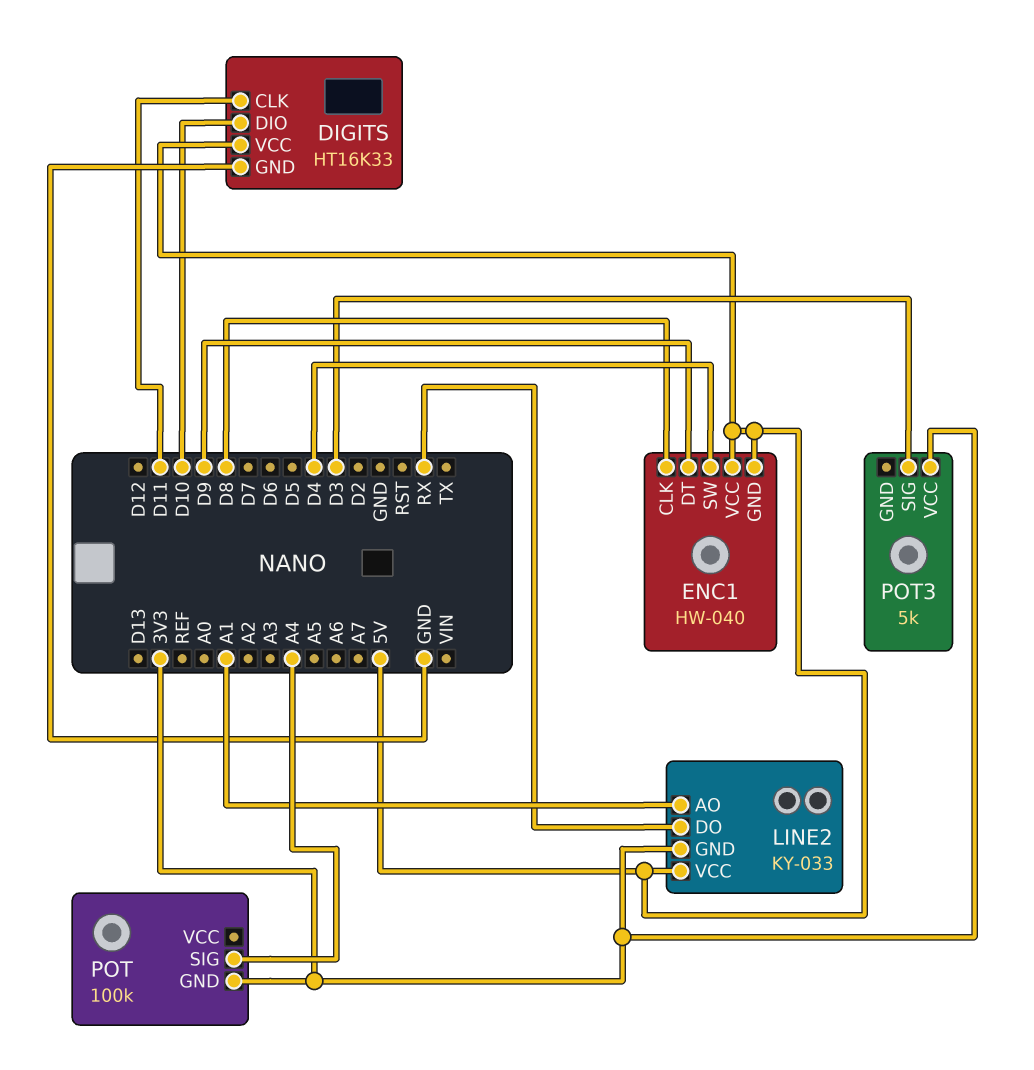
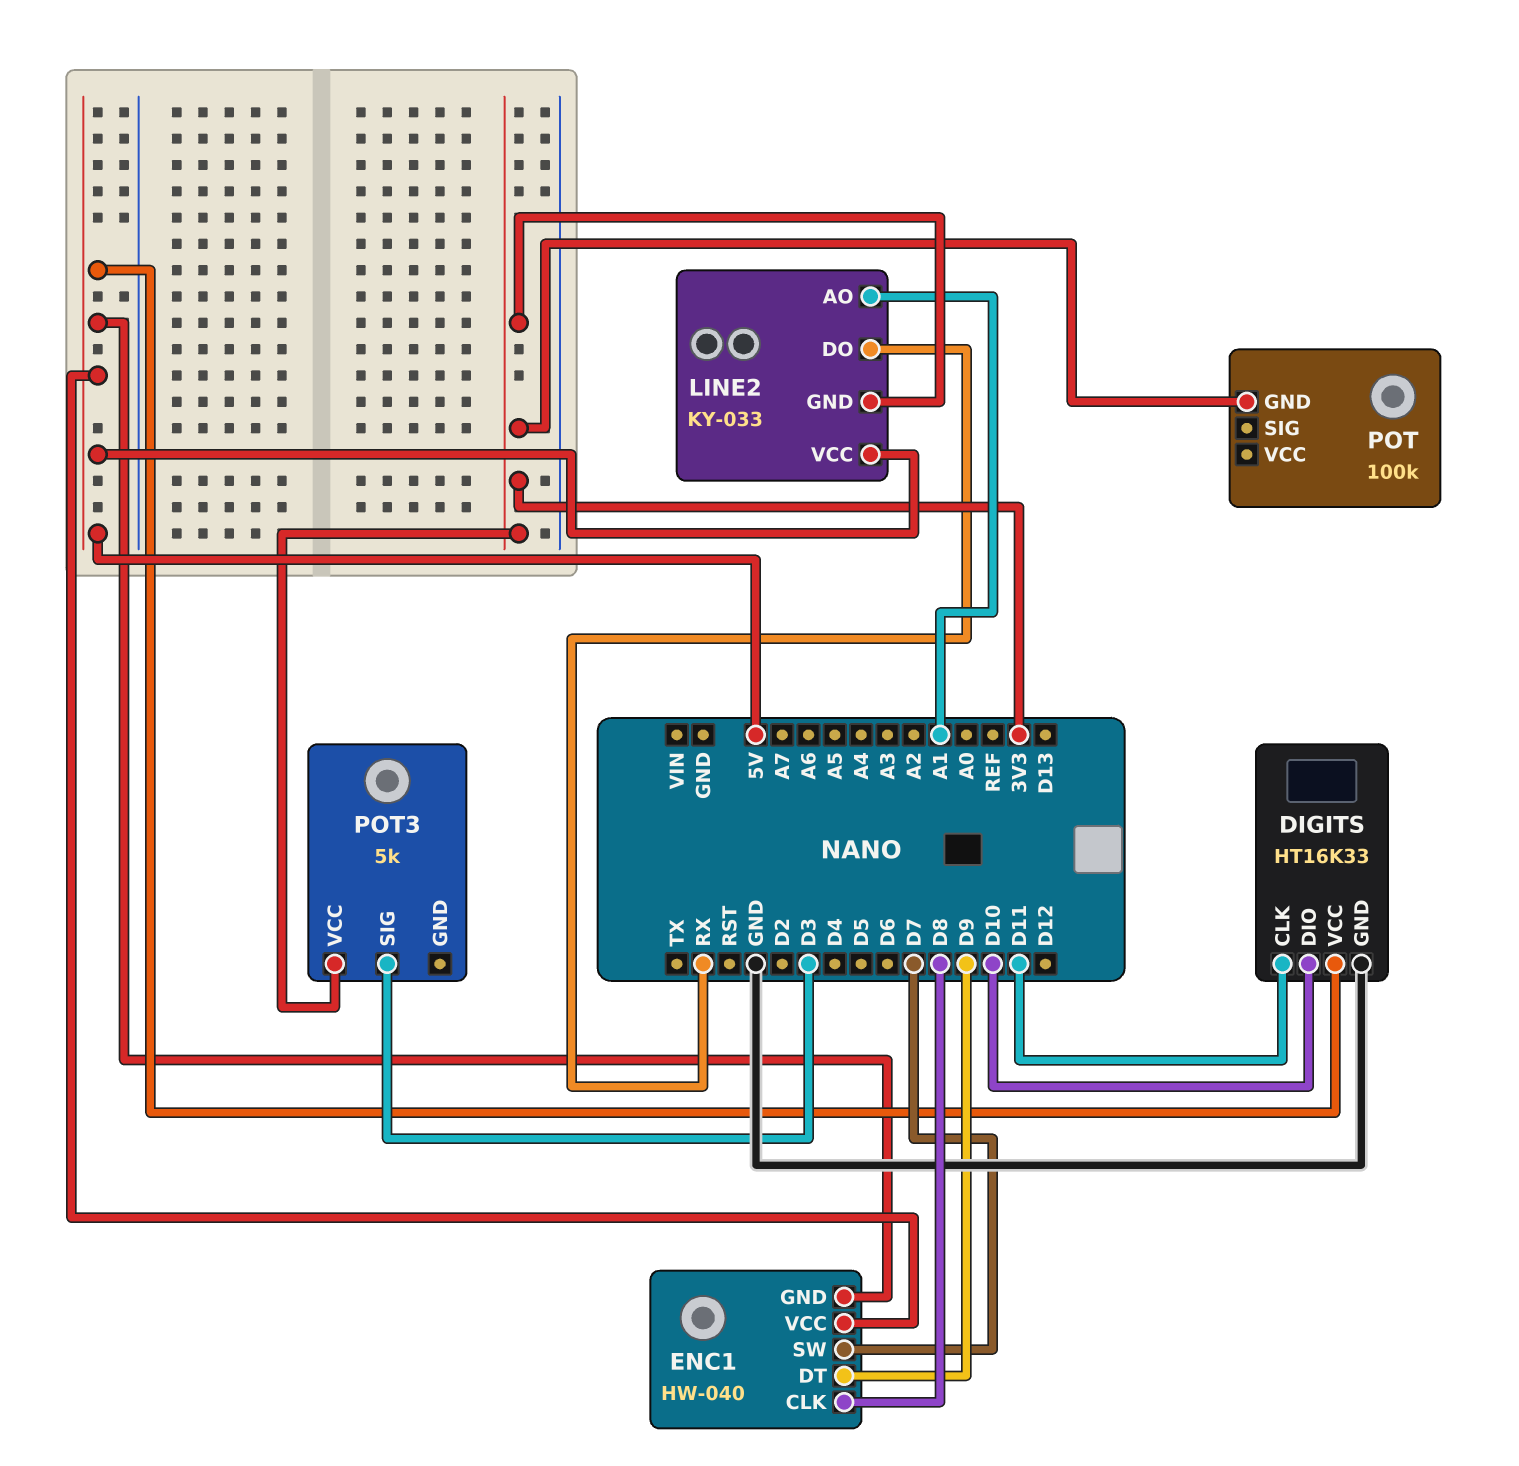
ENC1 pin SW: D4 -> D7
POT pin SIG: A4 -> none

